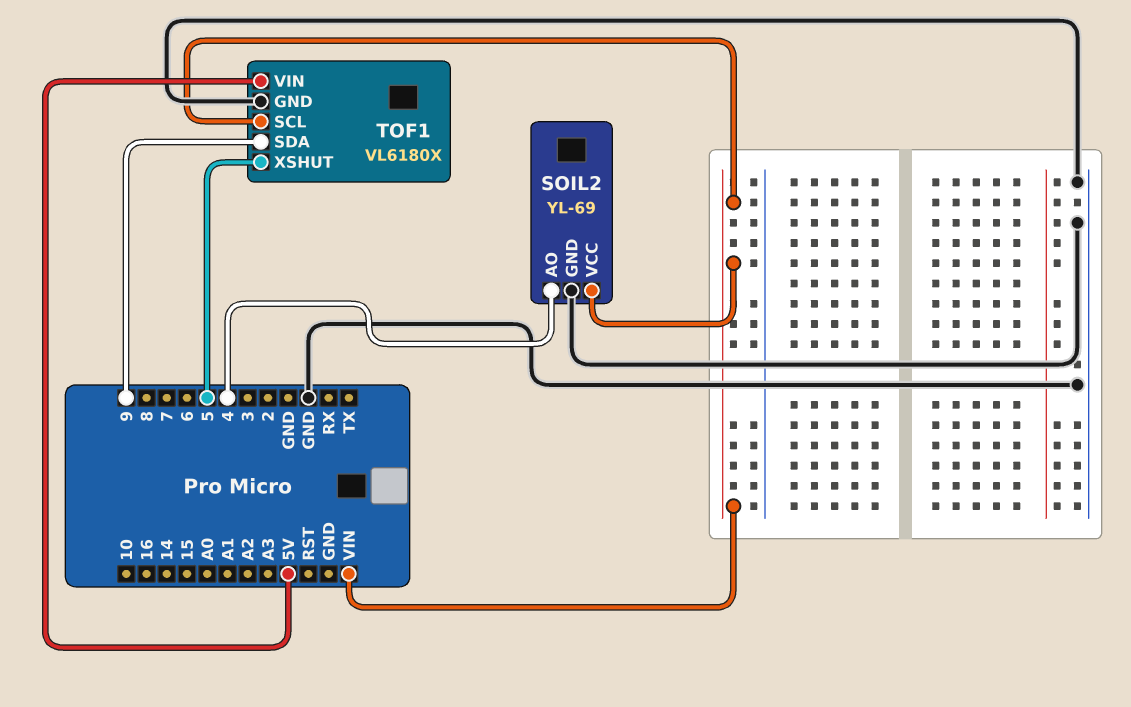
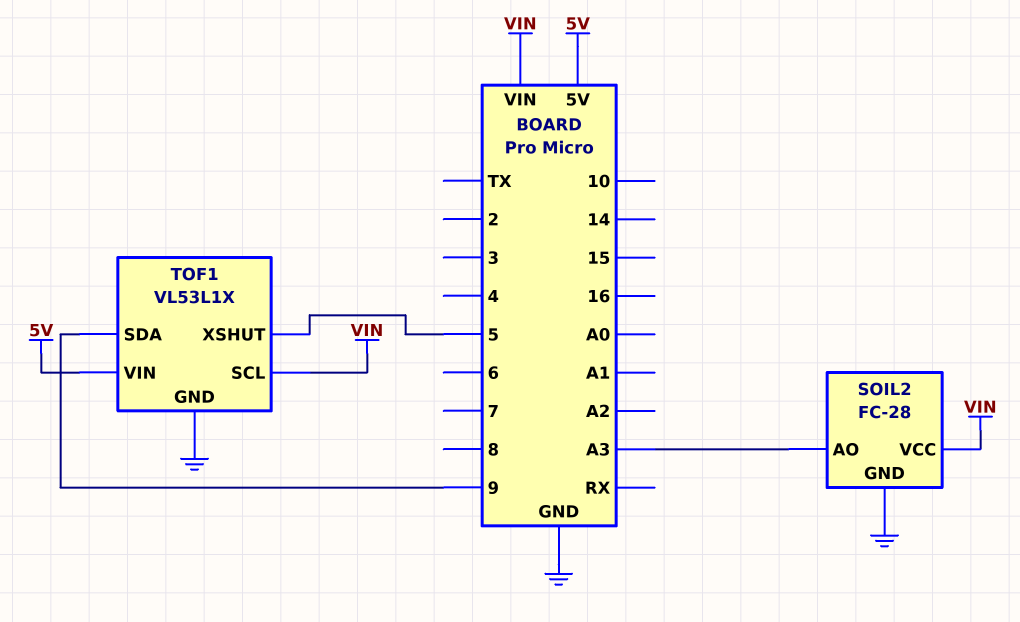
SOIL2: YL-69 -> FC-28
SOIL2 pin AO: 4 -> A3
TOF1: VL6180X -> VL53L1X

